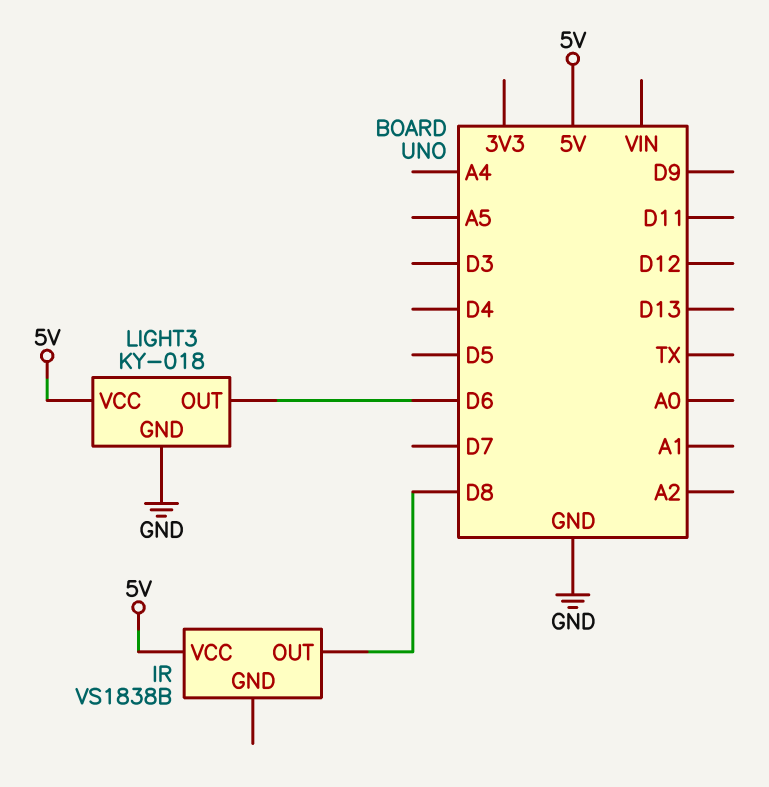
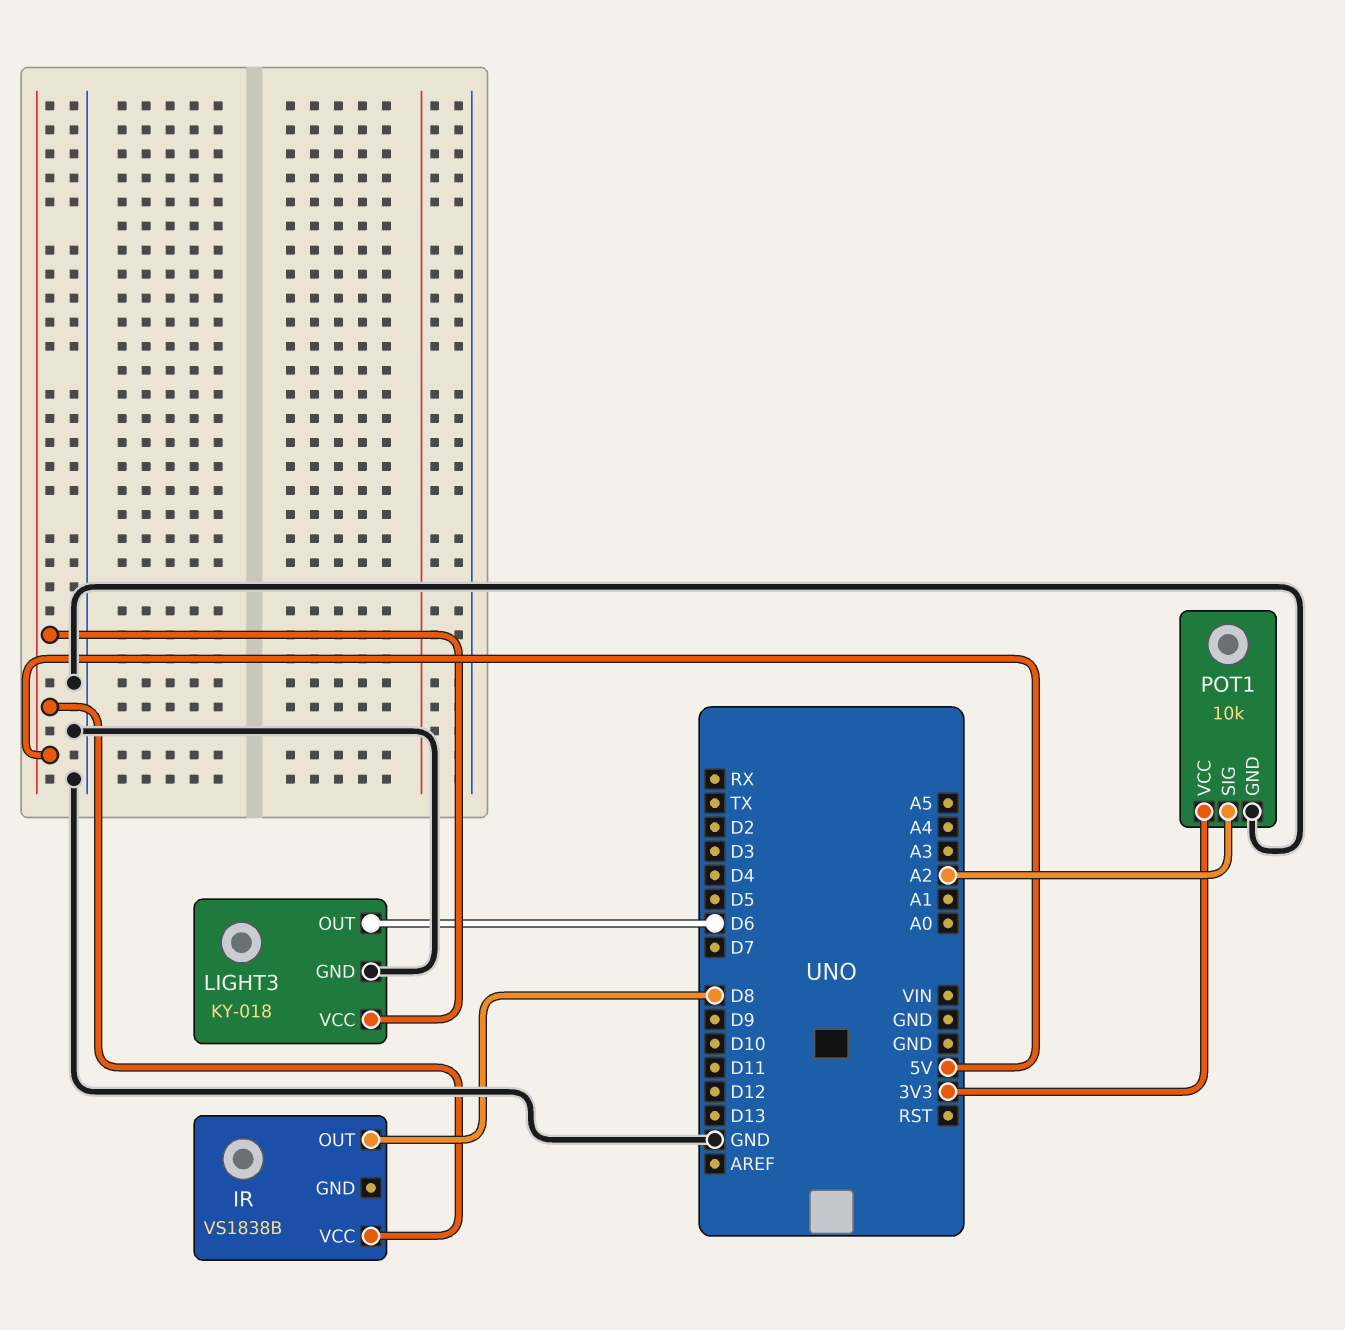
POT1: none -> 10k
POT1 pin GND: none -> GND
POT1 pin SIG: none -> A2
POT1 pin VCC: none -> 3V3

